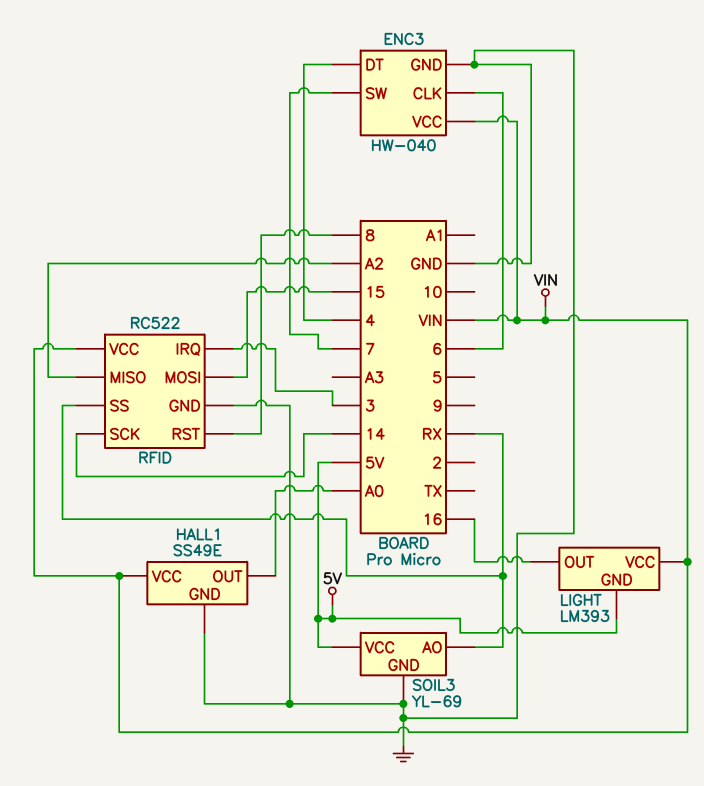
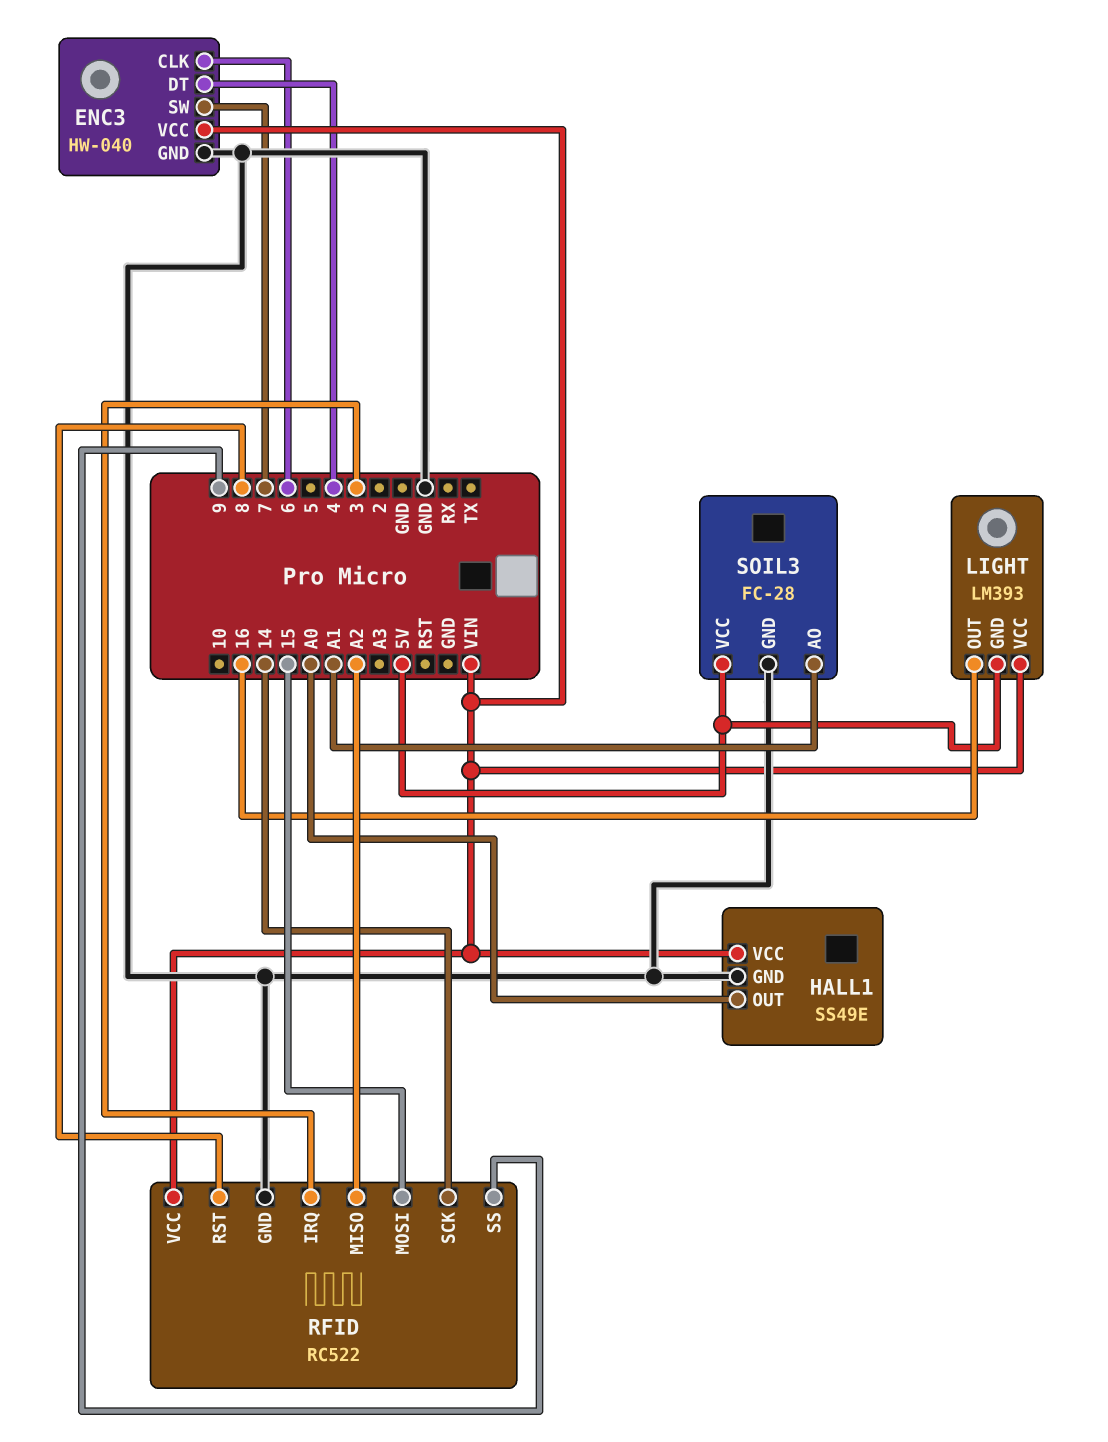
RFID pin SS: RX -> 9
SOIL3: YL-69 -> FC-28
SOIL3 pin AO: RX -> A1

